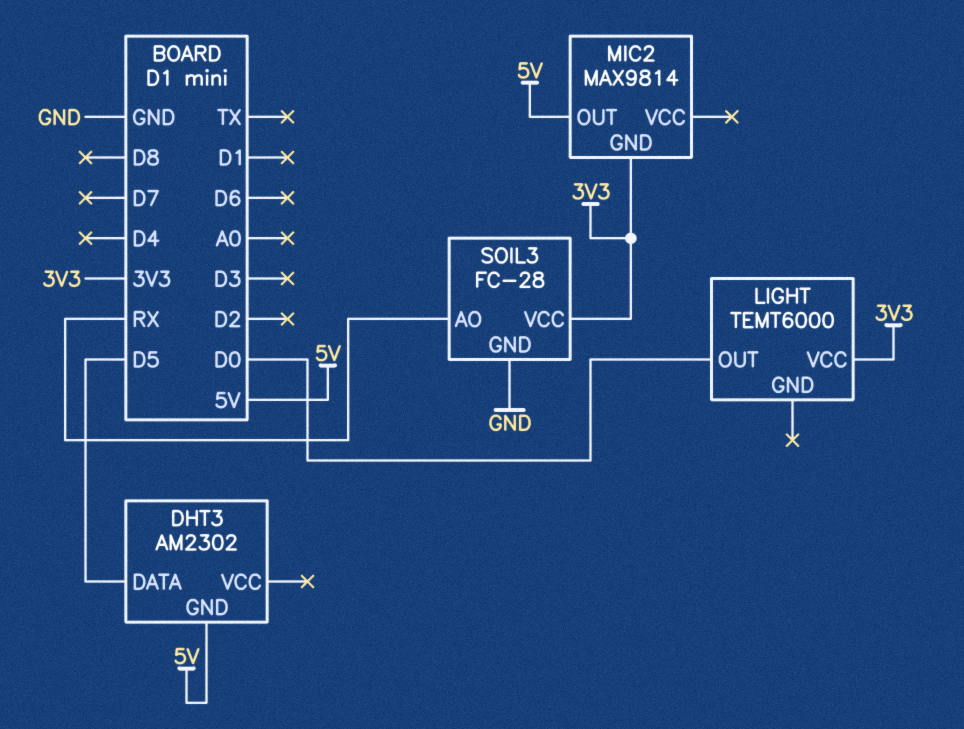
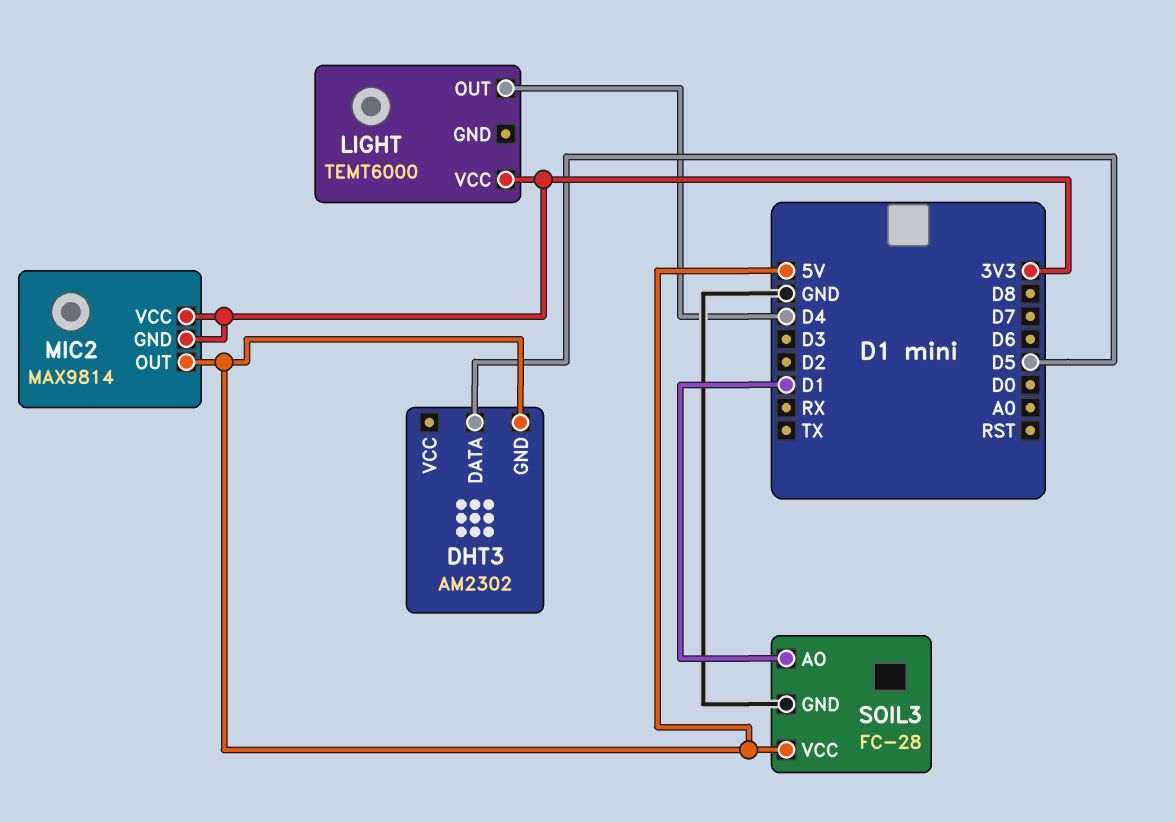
LIGHT pin OUT: D0 -> D4
MIC2 pin VCC: none -> 3V3
SOIL3 pin AO: RX -> D1
SOIL3 pin VCC: 3V3 -> 5V

